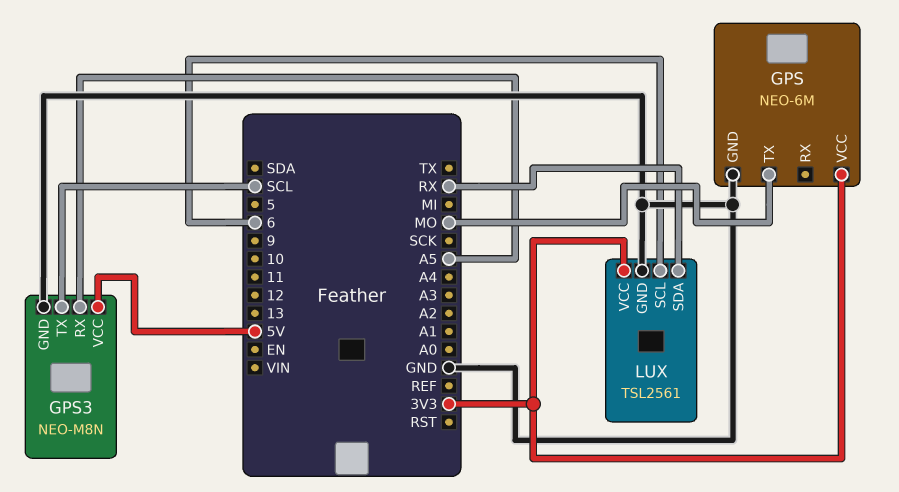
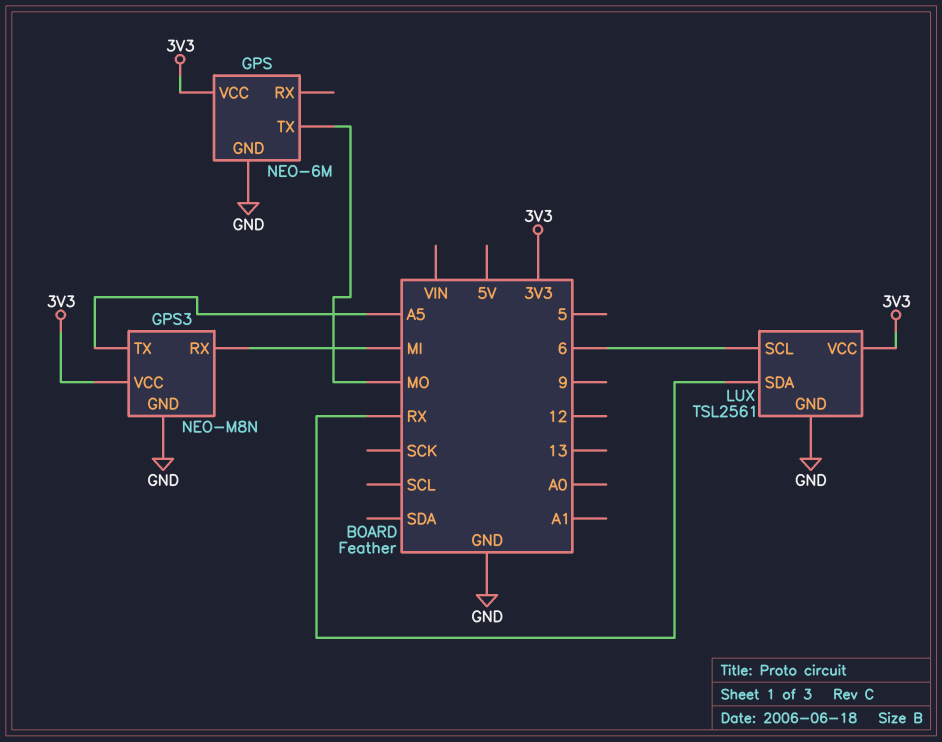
GPS3 pin RX: A5 -> MI
GPS3 pin TX: SCL -> A5
GPS3 pin VCC: 5V -> 3V3

